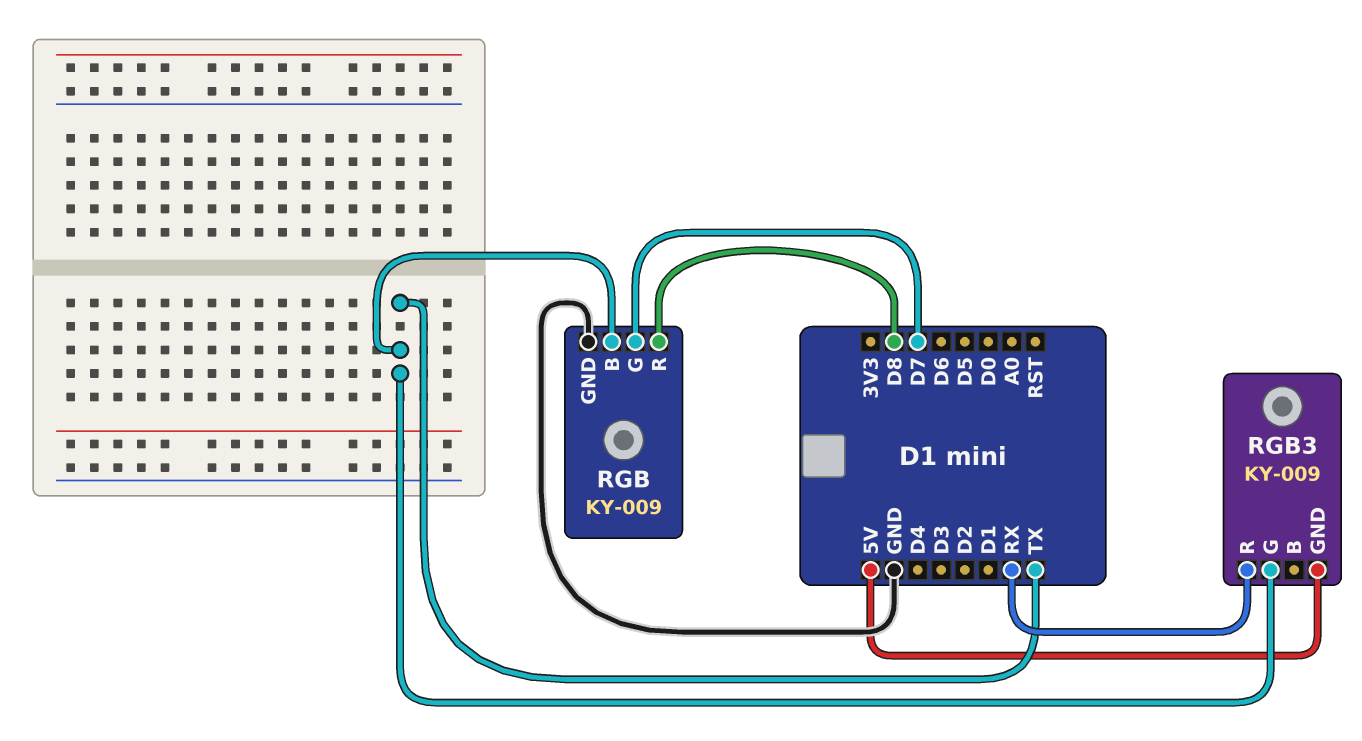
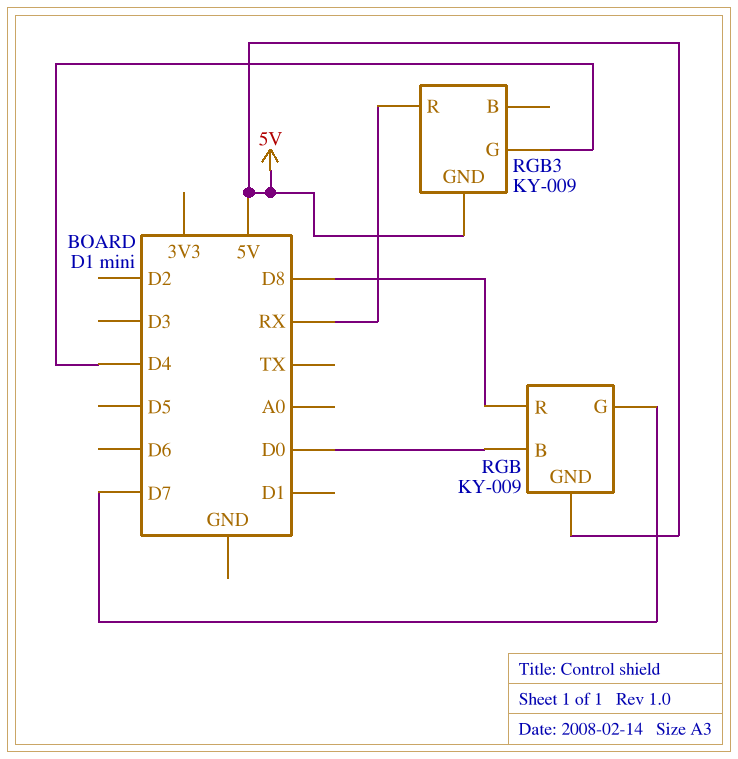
RGB pin B: TX -> D0
RGB pin GND: GND -> 5V
RGB3 pin G: TX -> D4

